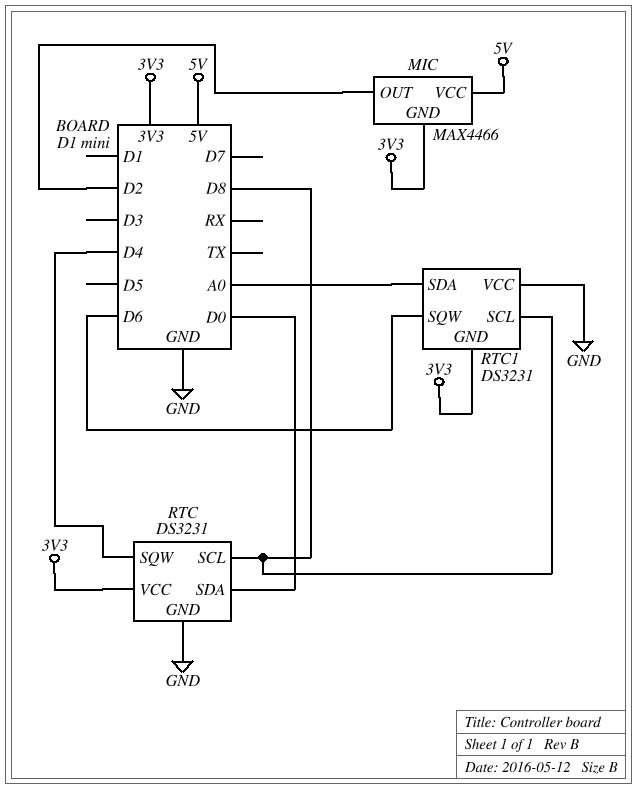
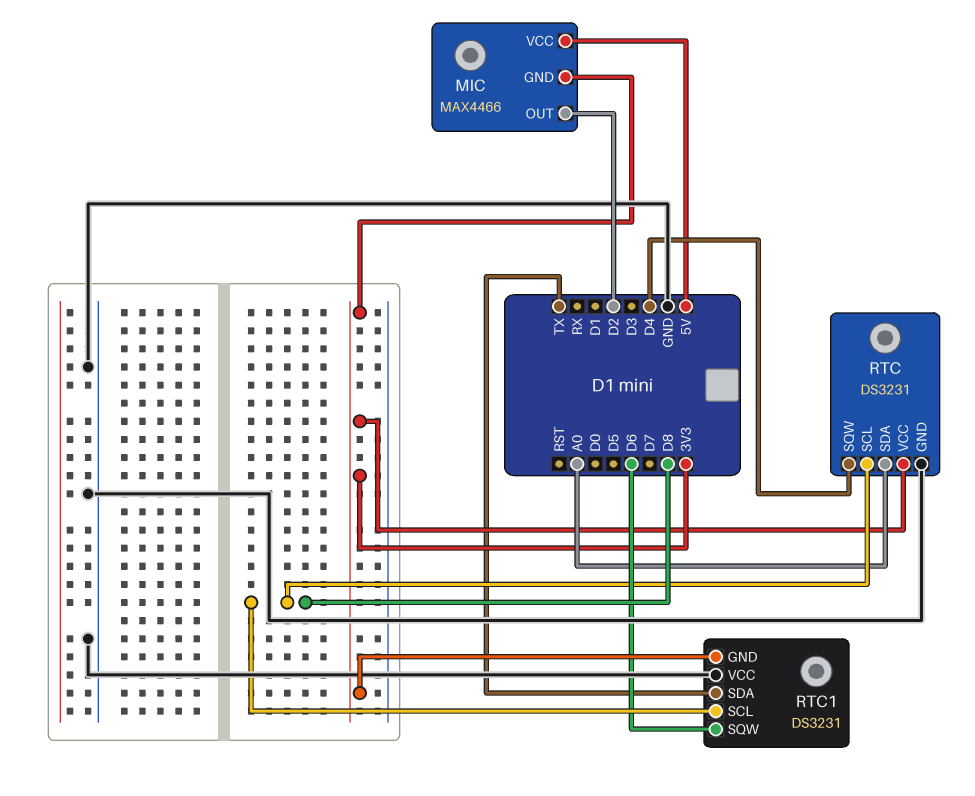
RTC pin SDA: D0 -> A0
RTC1 pin SDA: A0 -> TX

